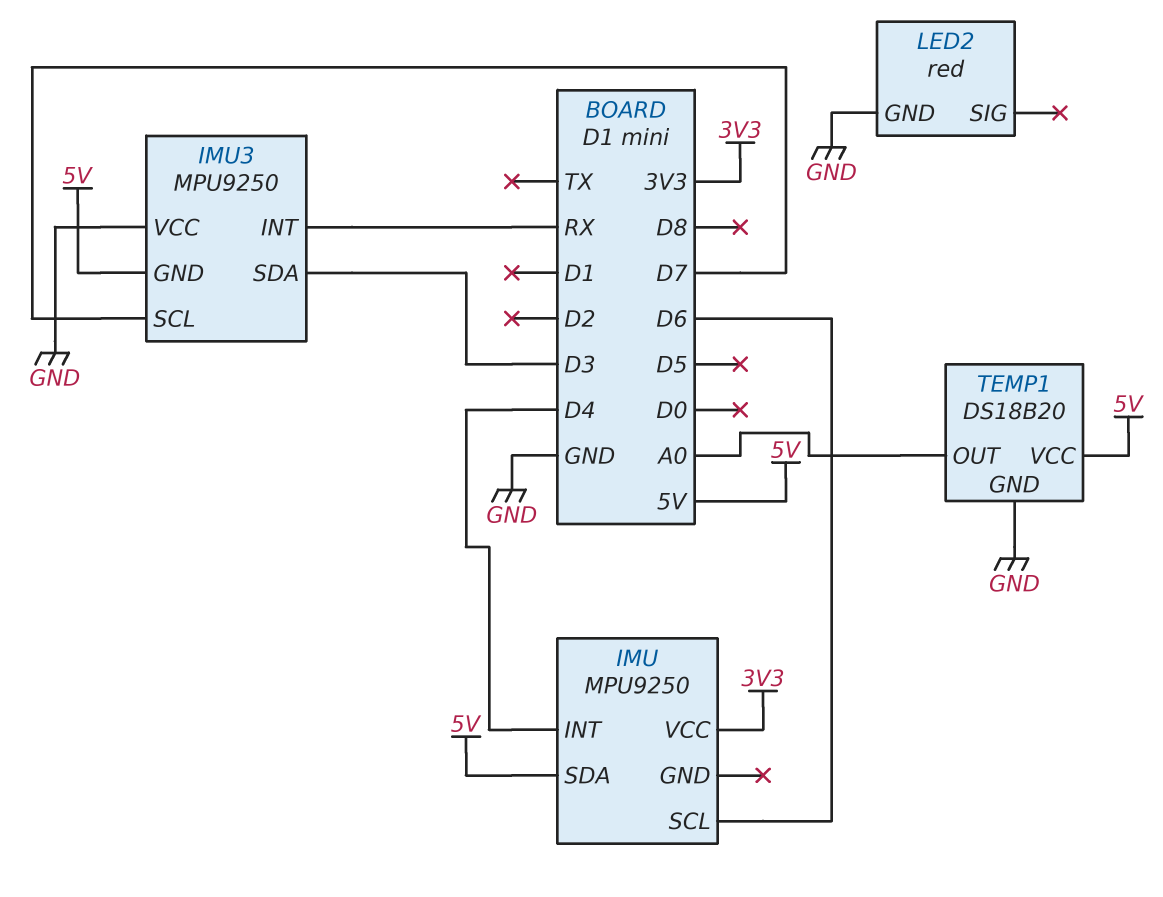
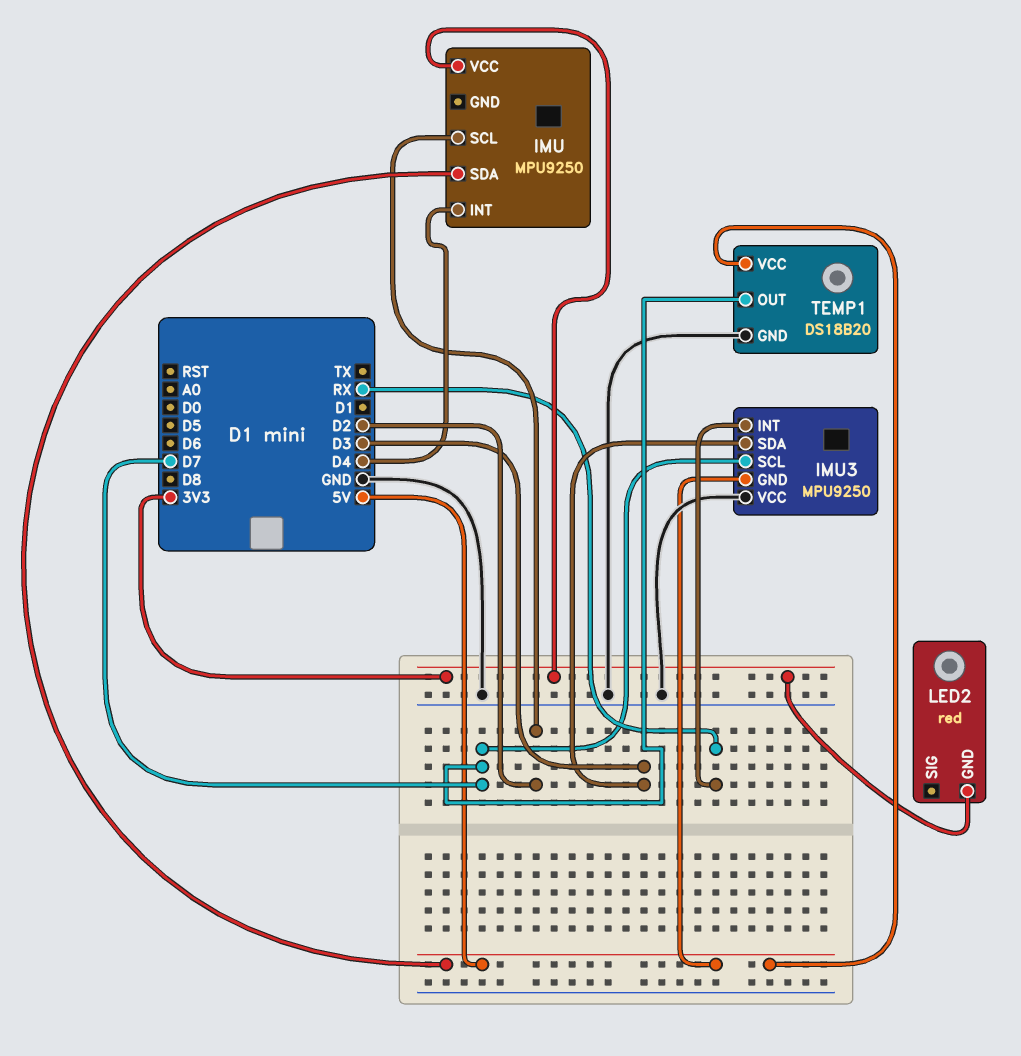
IMU pin SCL: D6 -> D2
LED2 pin GND: GND -> 3V3
TEMP1 pin OUT: A0 -> D7

